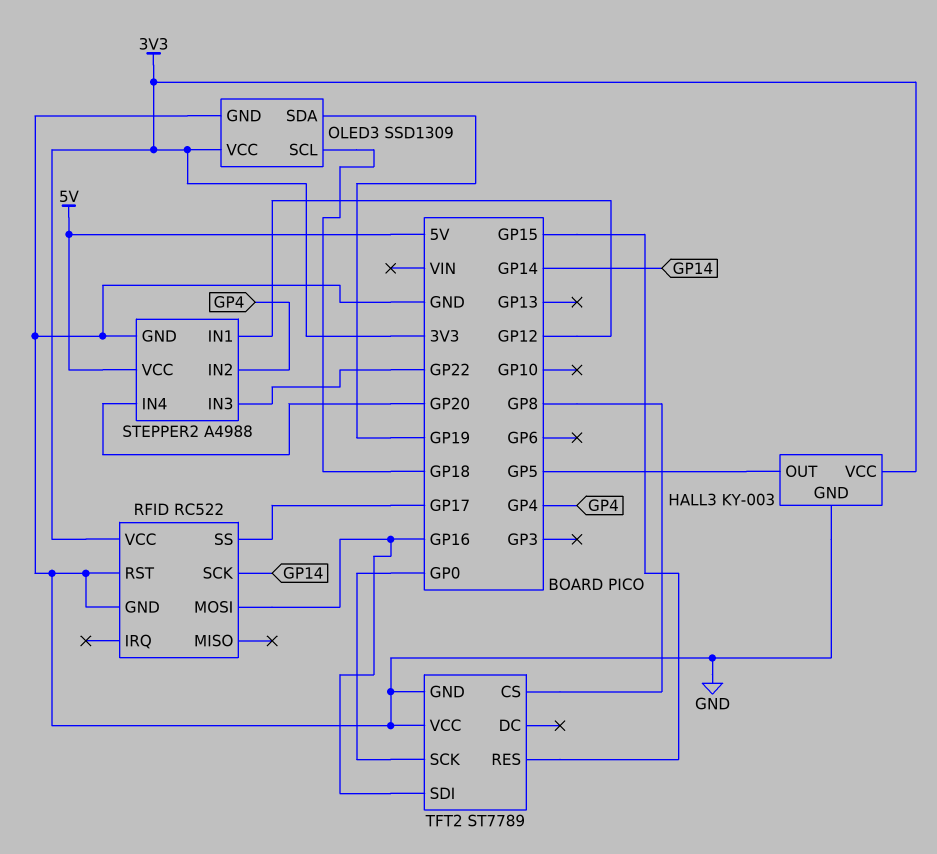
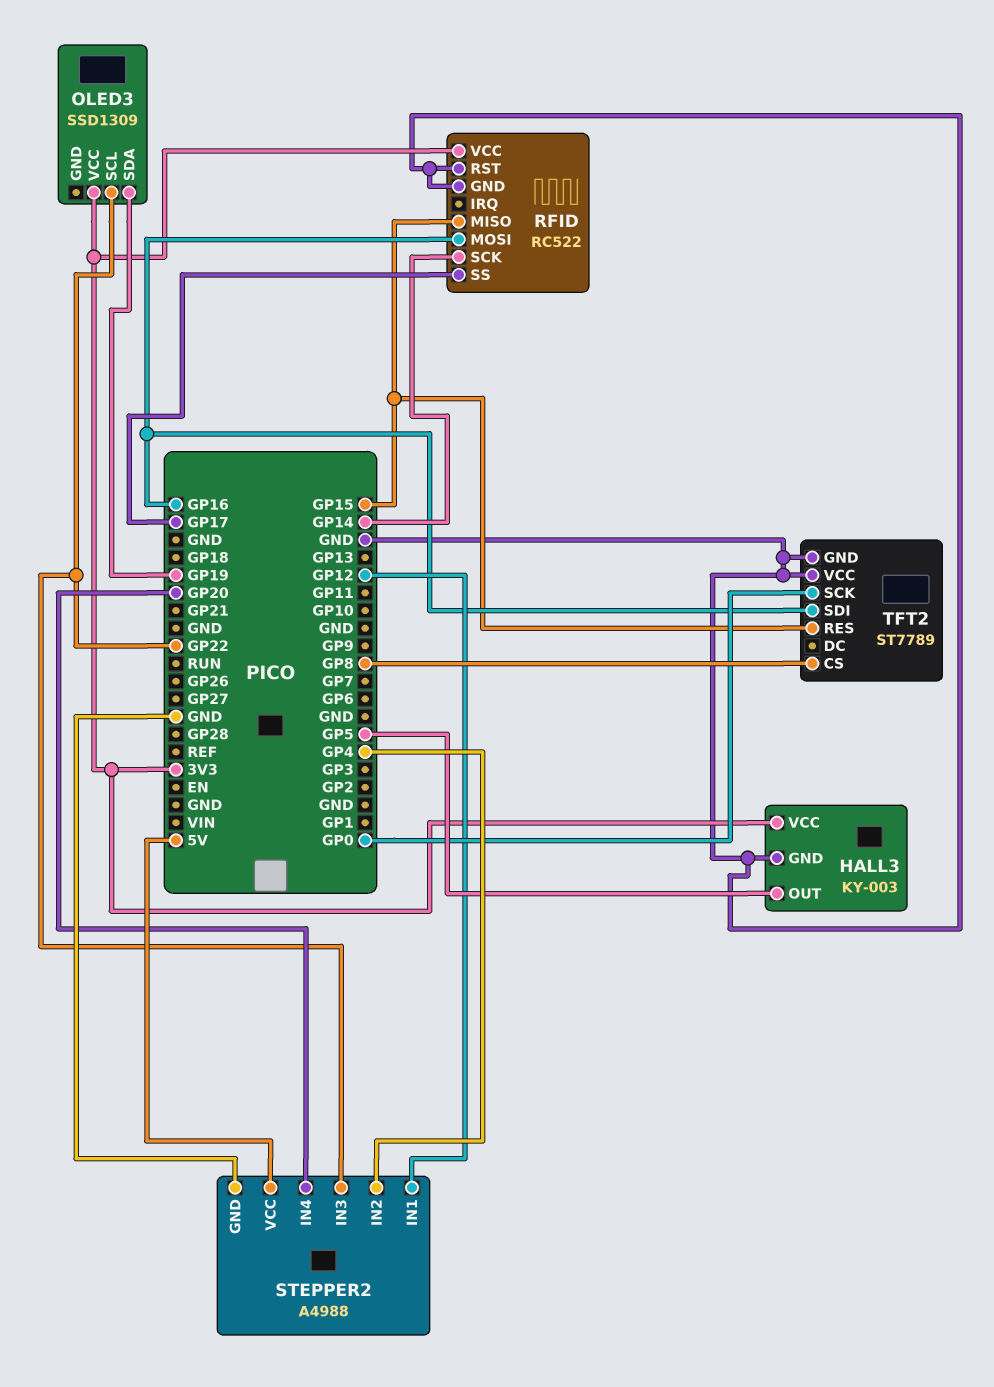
OLED3 pin GND: GND -> none
OLED3 pin SCL: GP18 -> GP22
RFID pin MISO: none -> GP15

